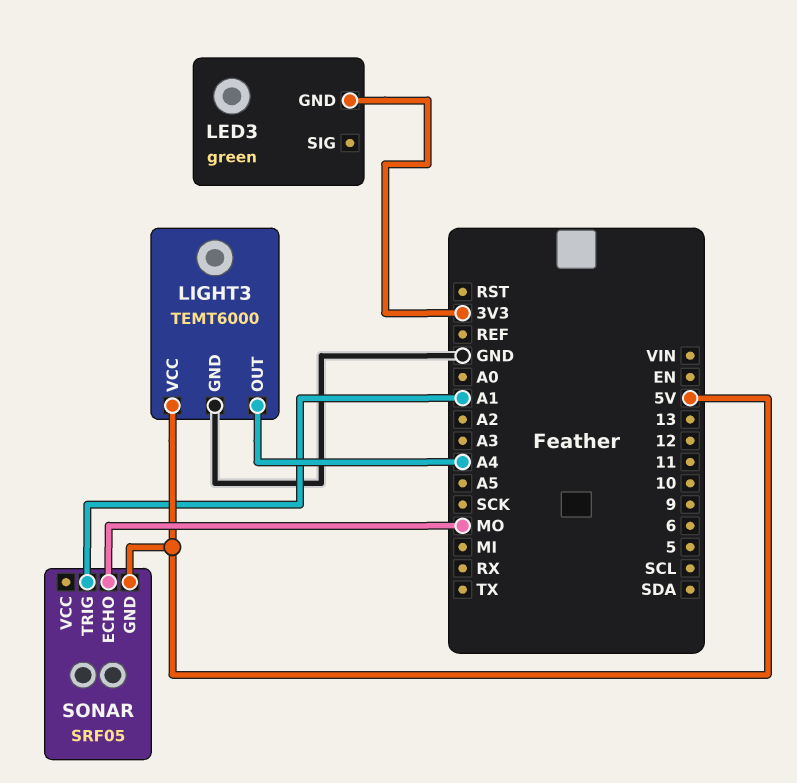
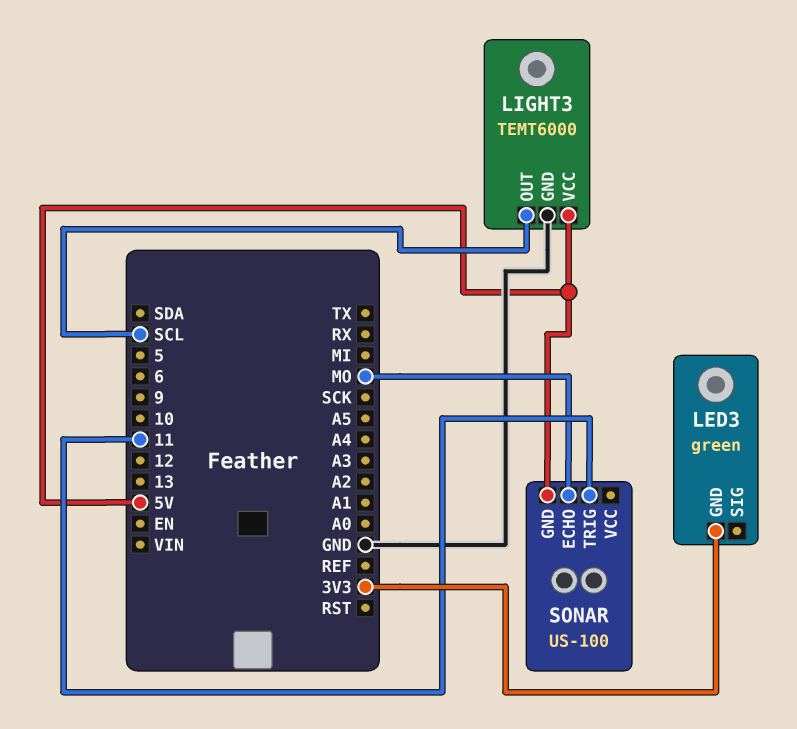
LIGHT3 pin OUT: A4 -> SCL
SONAR: SRF05 -> US-100
SONAR pin TRIG: A1 -> 11

